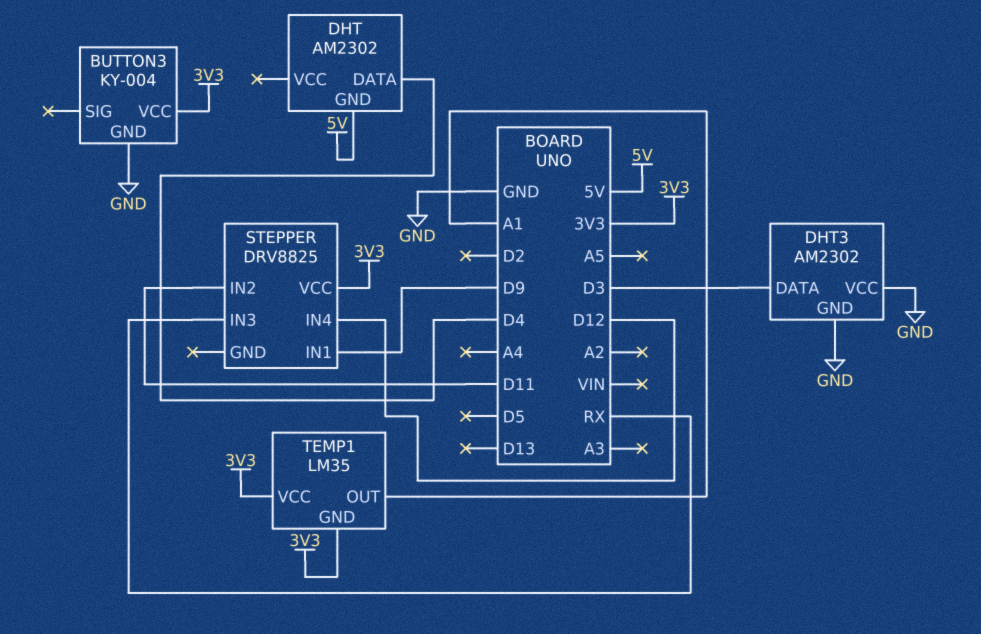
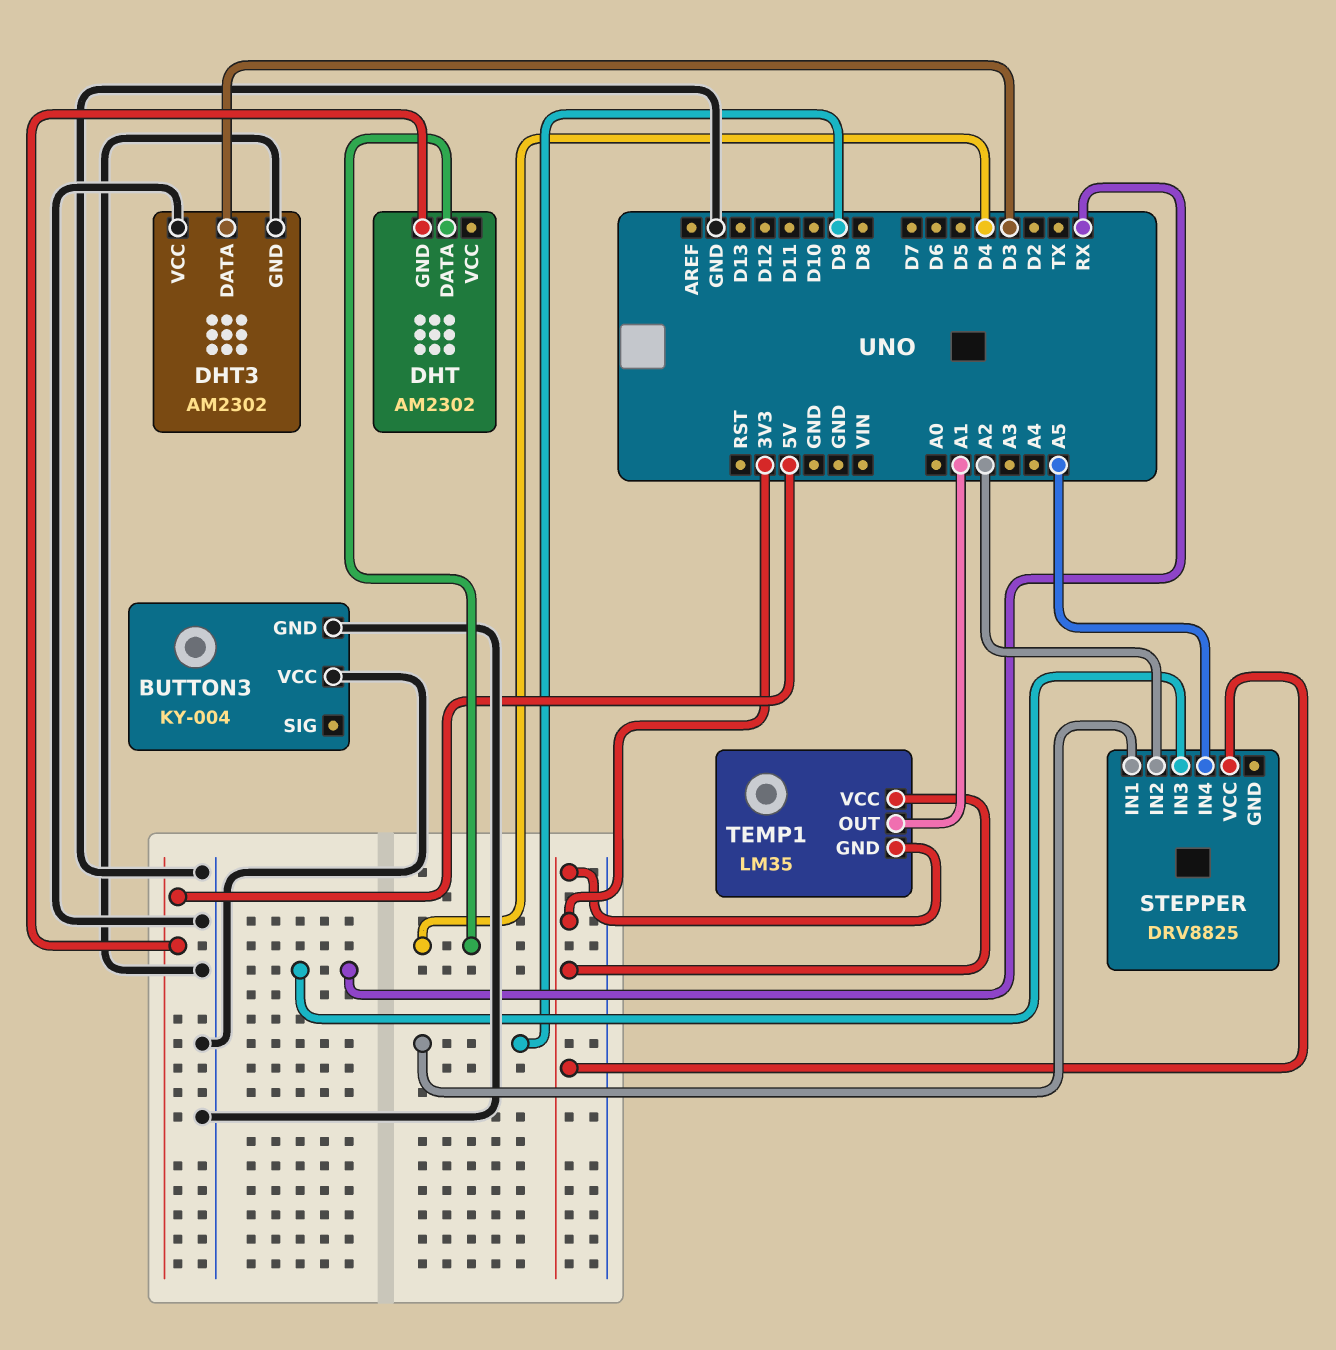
BUTTON3 pin VCC: 3V3 -> GND
STEPPER pin IN2: D11 -> A2
STEPPER pin IN4: D12 -> A5

